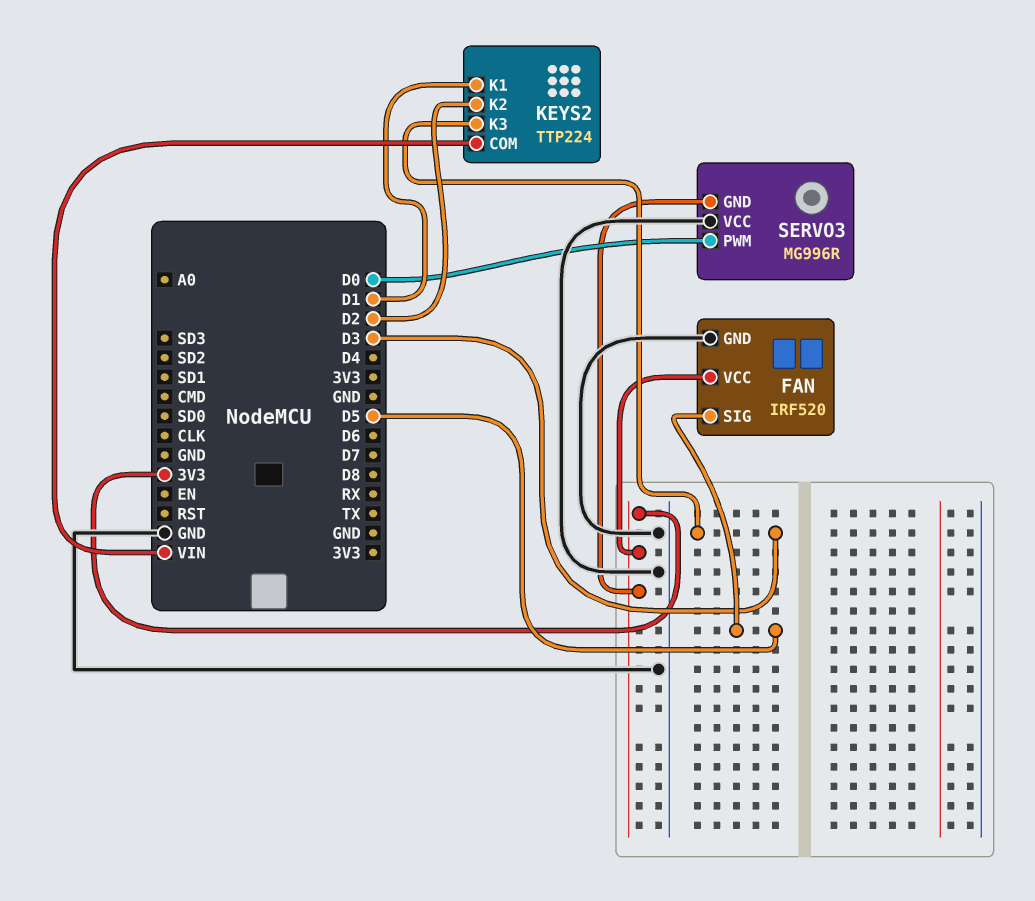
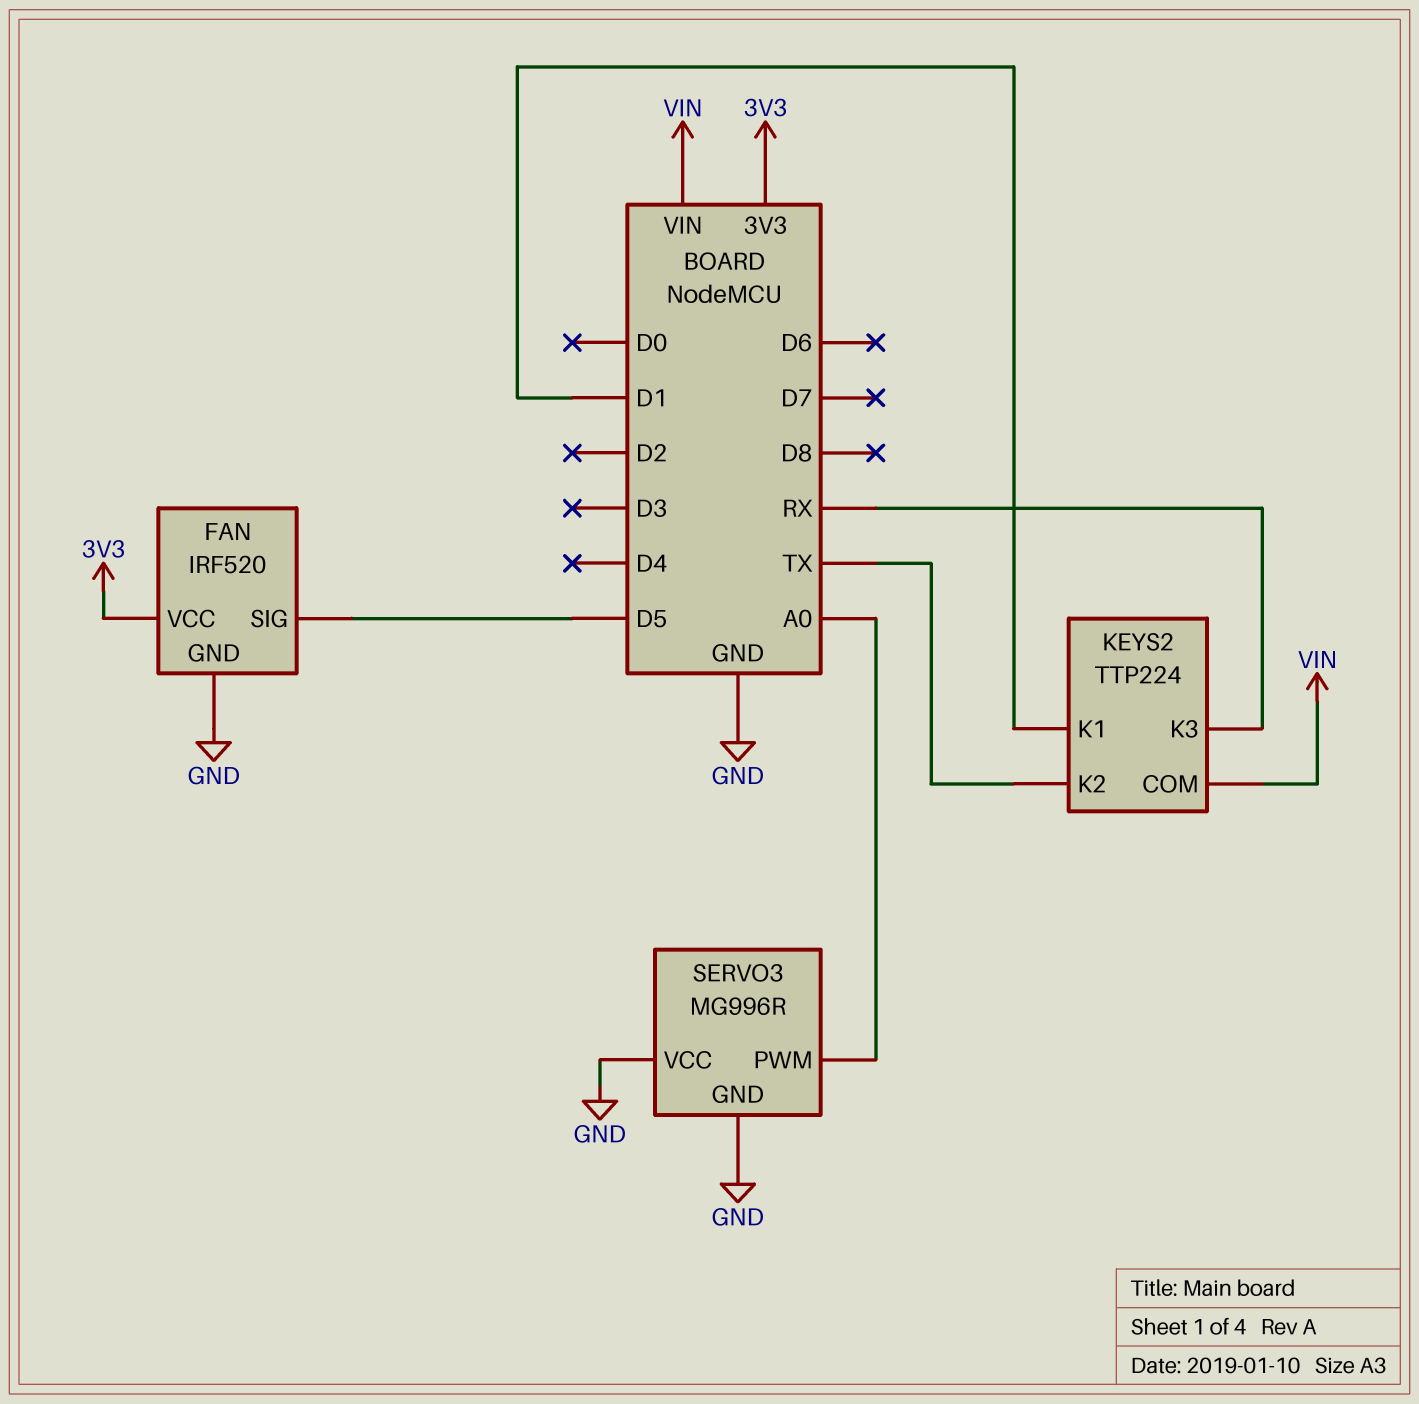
KEYS2 pin K2: D2 -> TX
KEYS2 pin K3: D3 -> RX
SERVO3 pin GND: 3V3 -> GND
SERVO3 pin PWM: D0 -> A0

